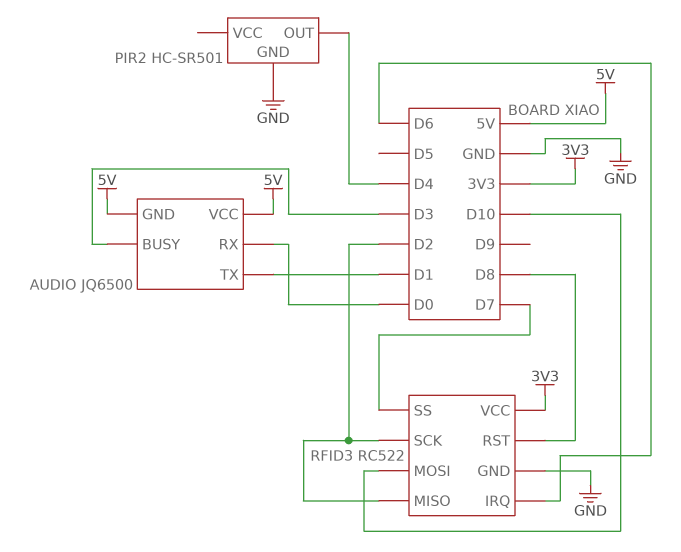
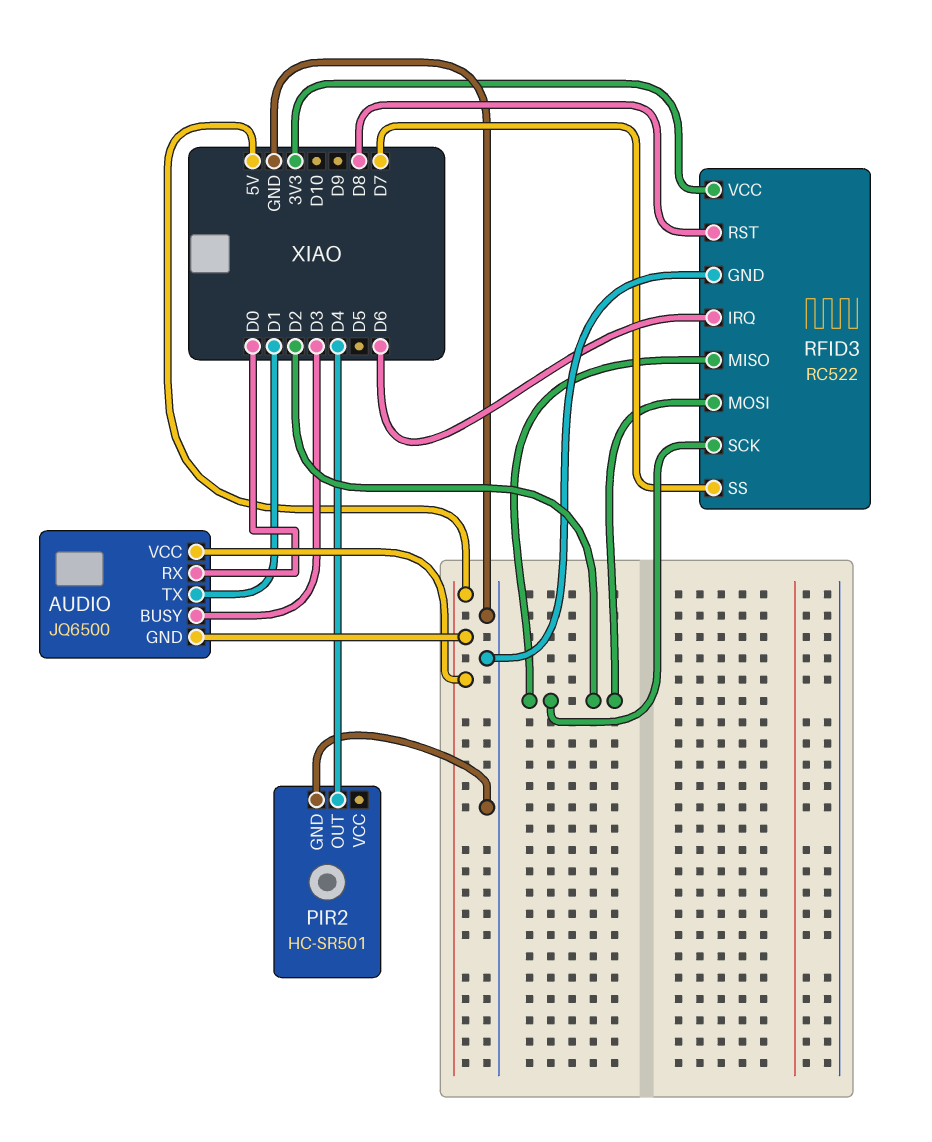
RFID3 pin MOSI: D10 -> D2

